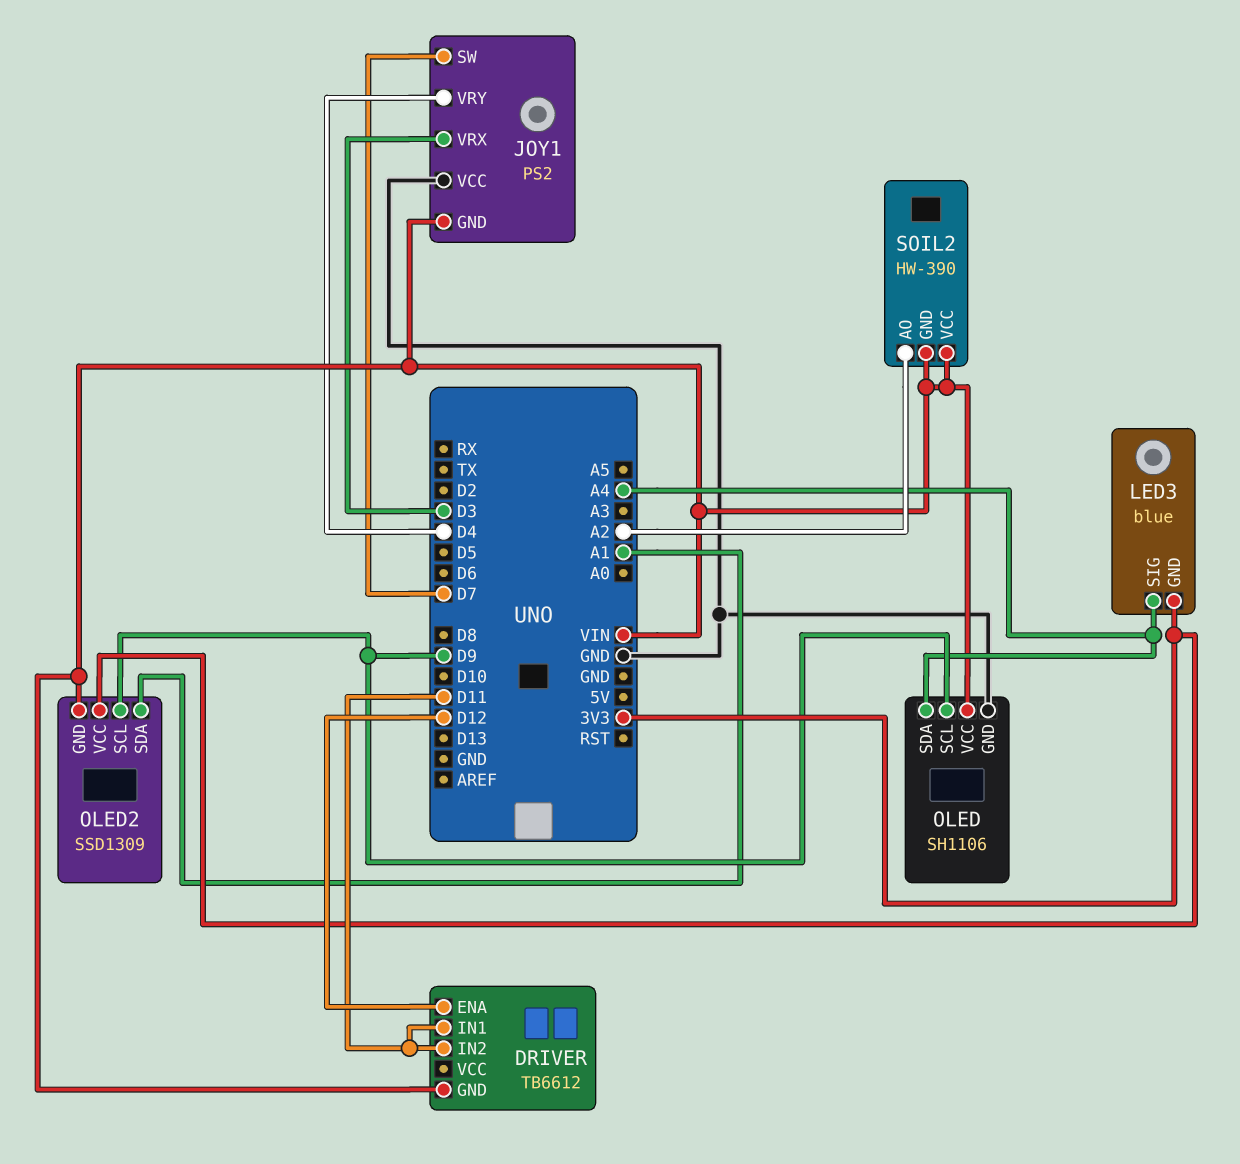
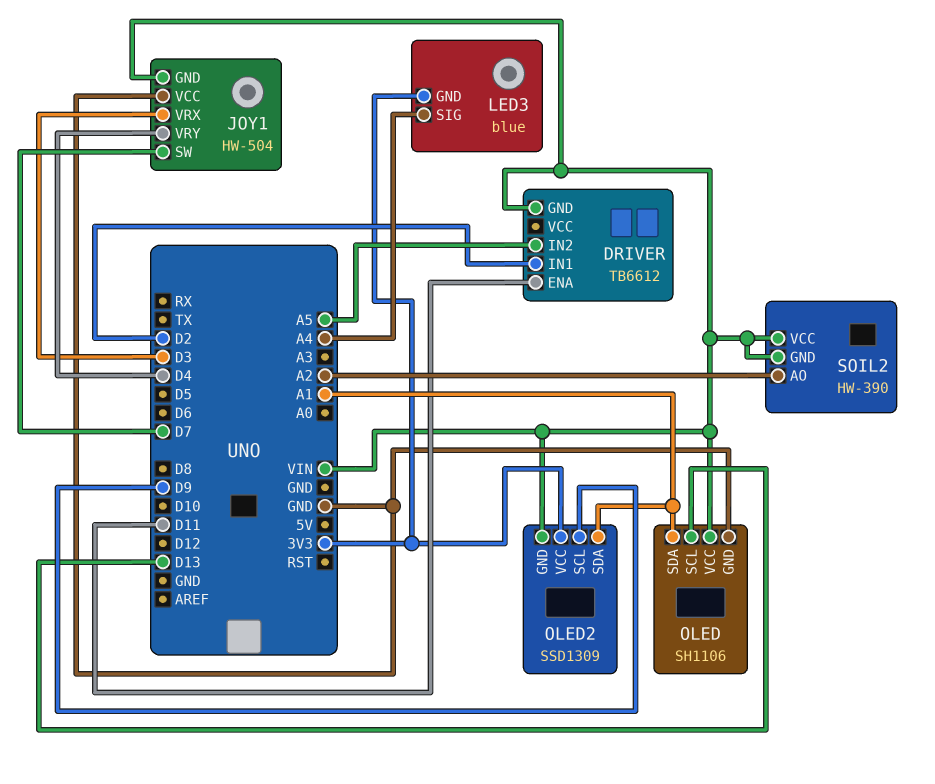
DRIVER pin ENA: D12 -> D11
DRIVER pin IN1: D11 -> D2
DRIVER pin IN2: D11 -> A5
JOY1: PS2 -> HW-504
OLED pin SCL: D9 -> D13
OLED pin SDA: A4 -> A1

